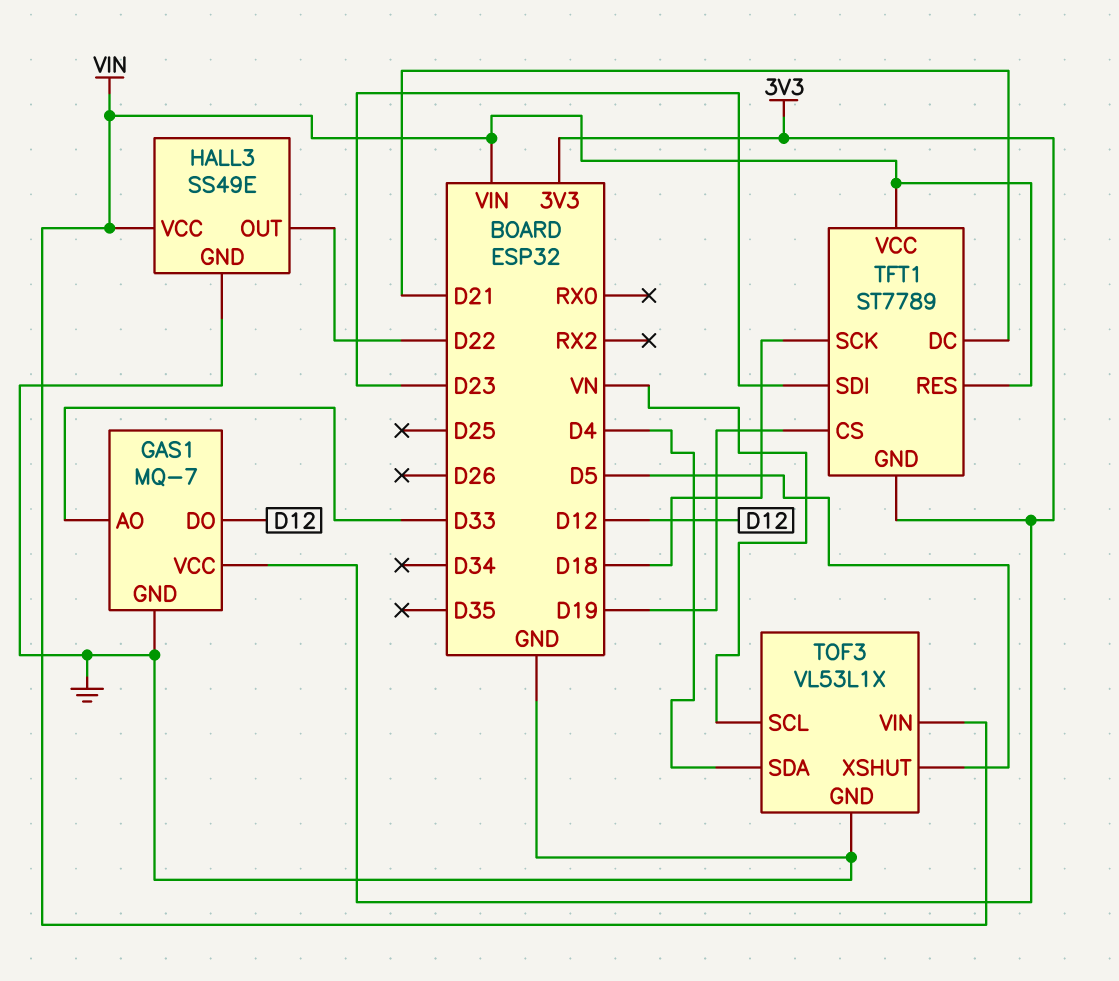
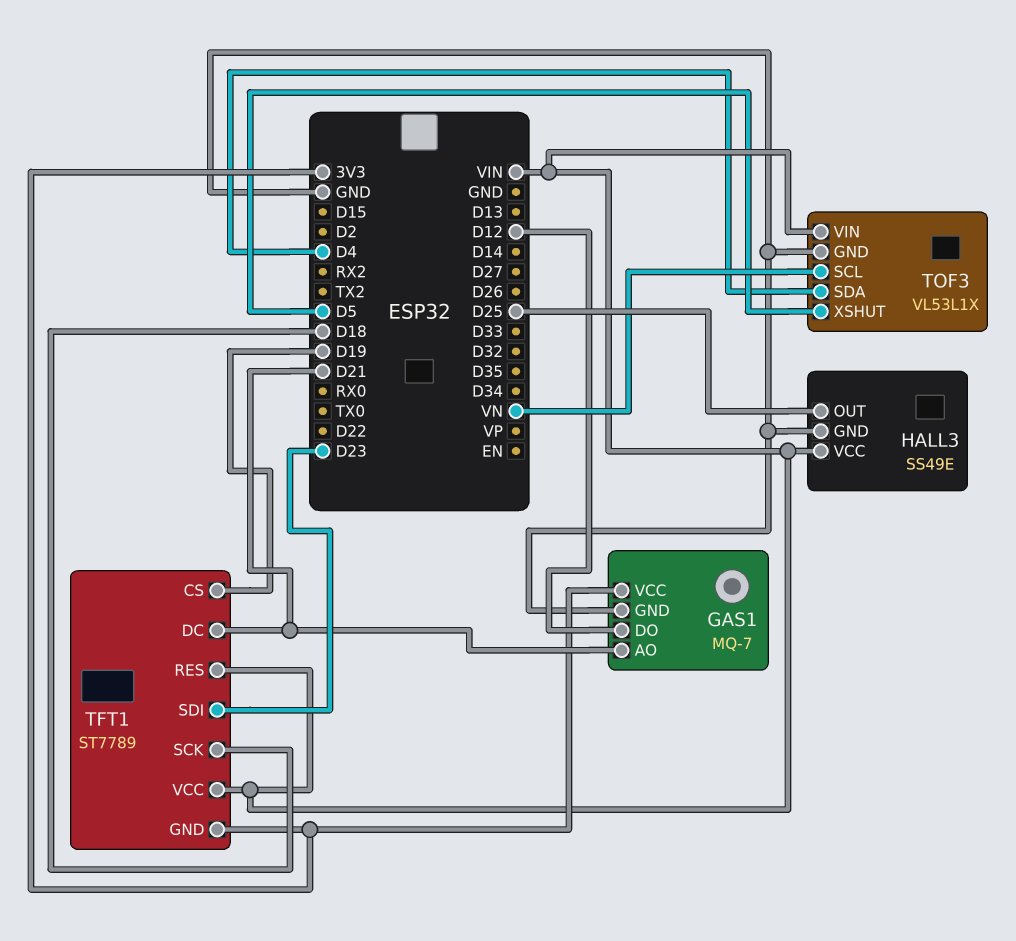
GAS1 pin AO: D33 -> D21
HALL3 pin OUT: D22 -> D25

